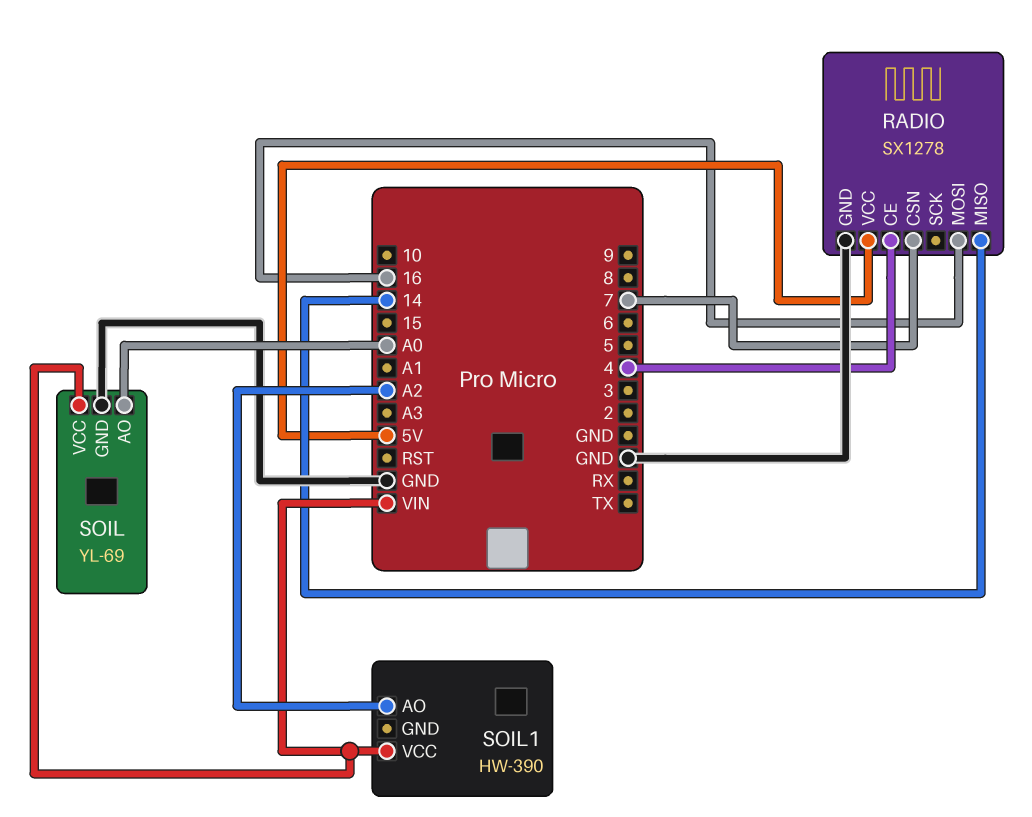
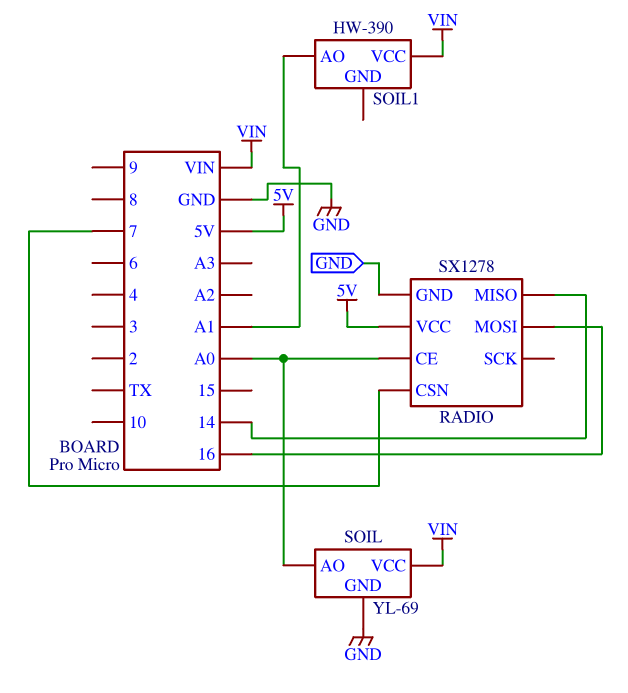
RADIO pin CE: 4 -> A0
SOIL1 pin AO: A2 -> A1

